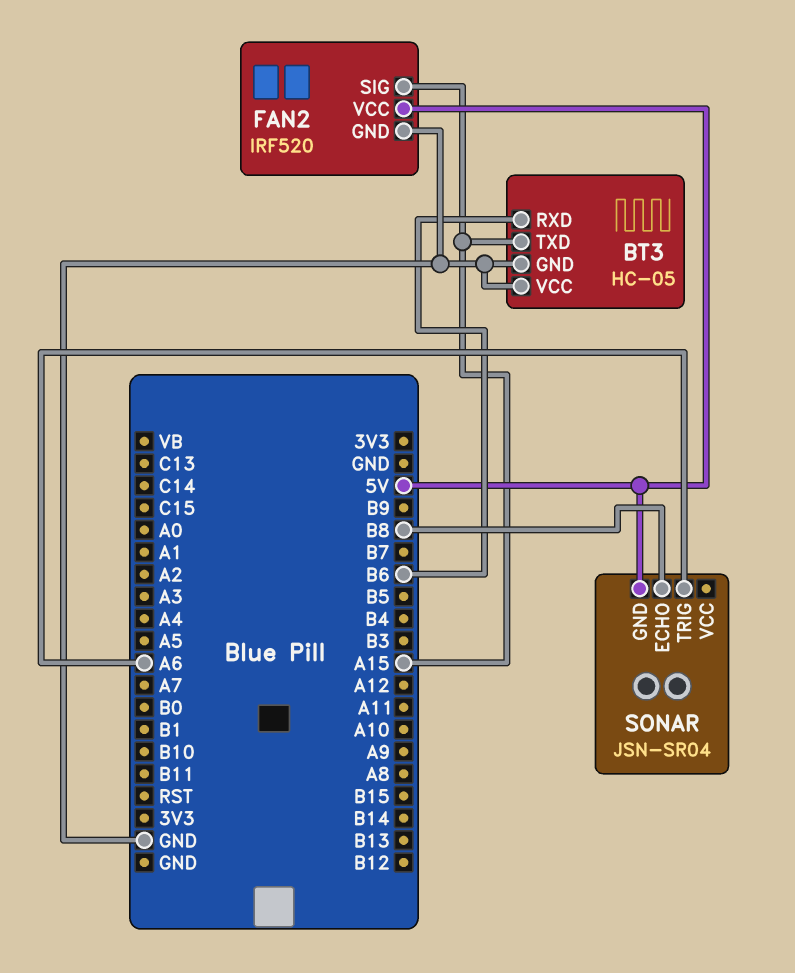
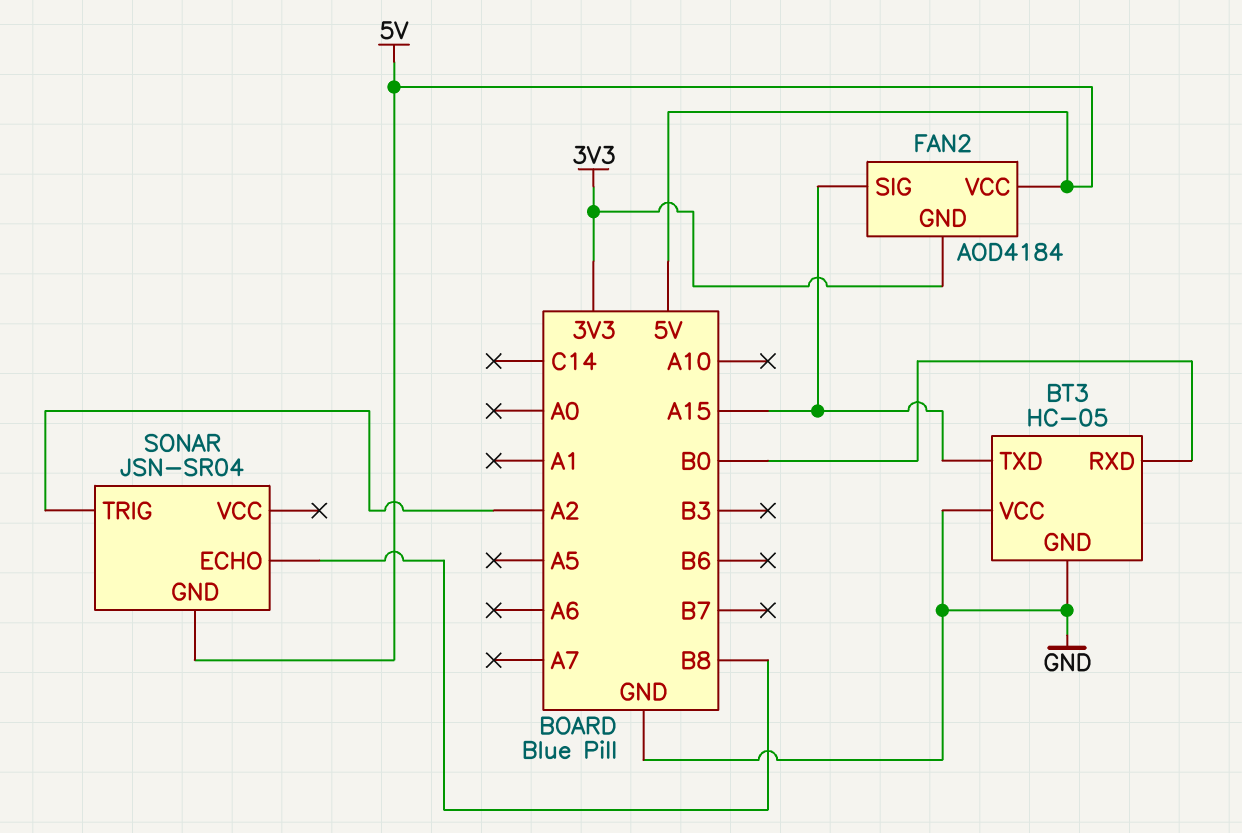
BT3 pin RXD: B6 -> B0
FAN2: IRF520 -> AOD4184
FAN2 pin GND: GND -> 3V3
SONAR pin TRIG: A6 -> A2

